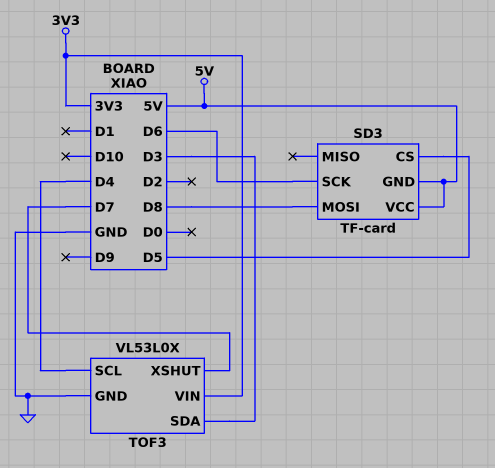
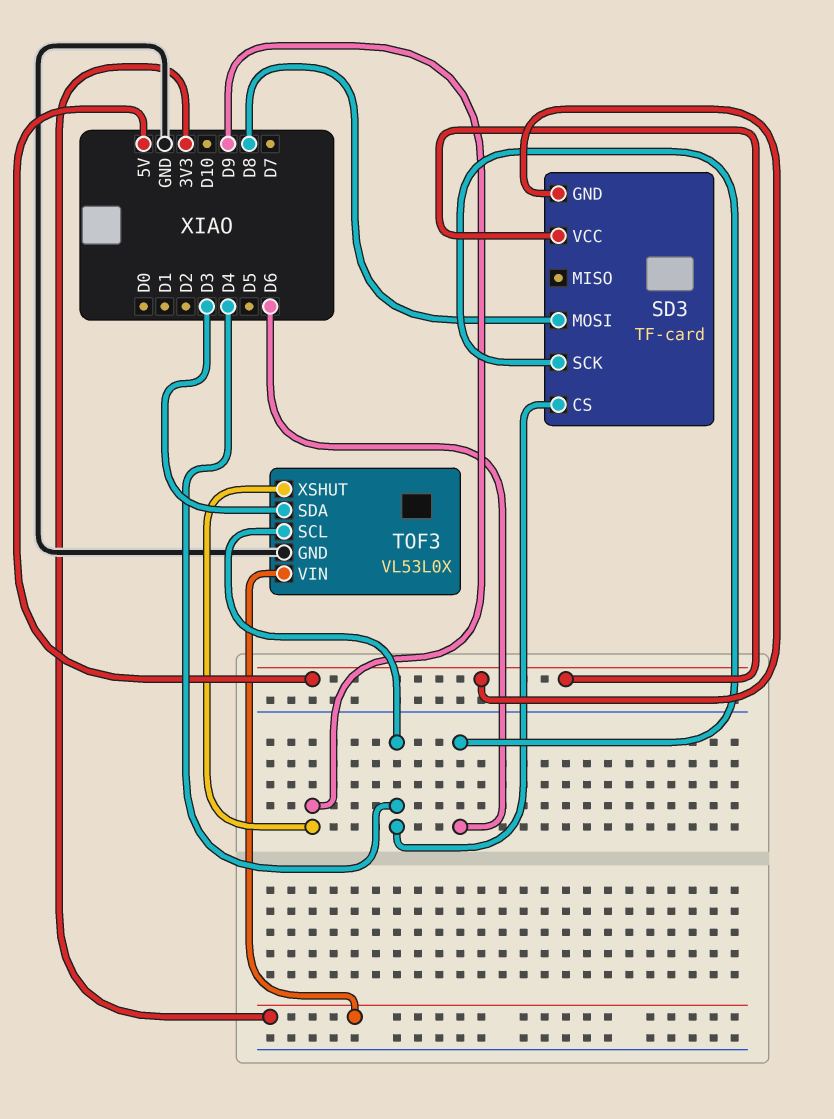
SD3 pin CS: D5 -> D4
TOF3 pin XSHUT: D7 -> D9

